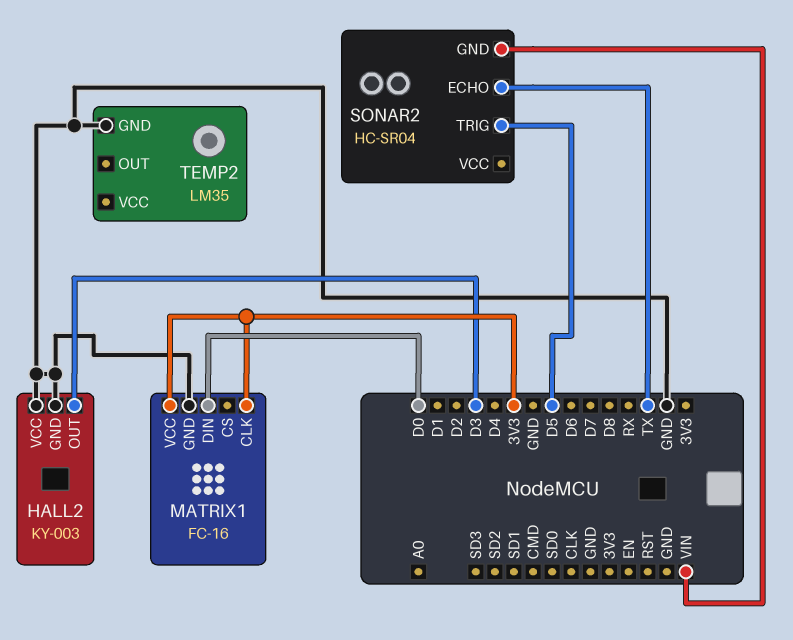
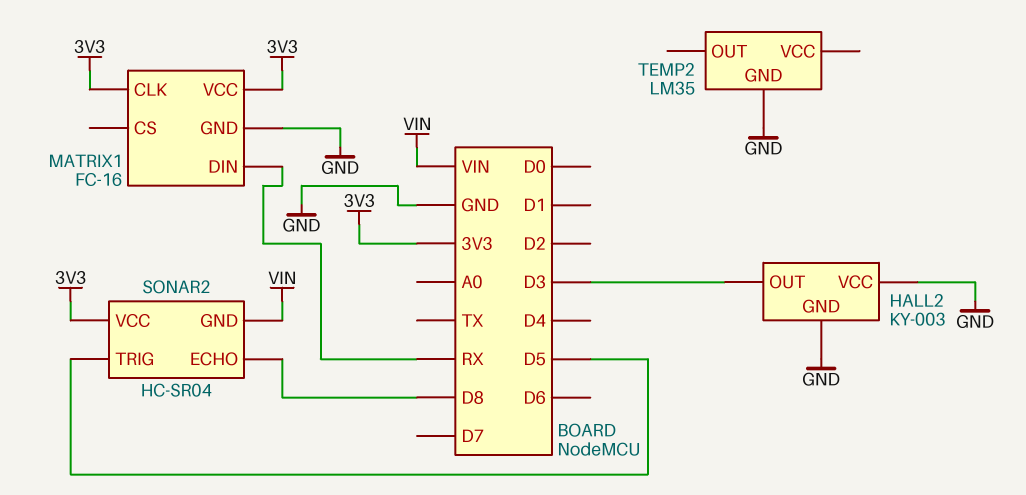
MATRIX1 pin DIN: D0 -> RX
SONAR2 pin ECHO: TX -> D8
SONAR2 pin VCC: none -> 3V3

